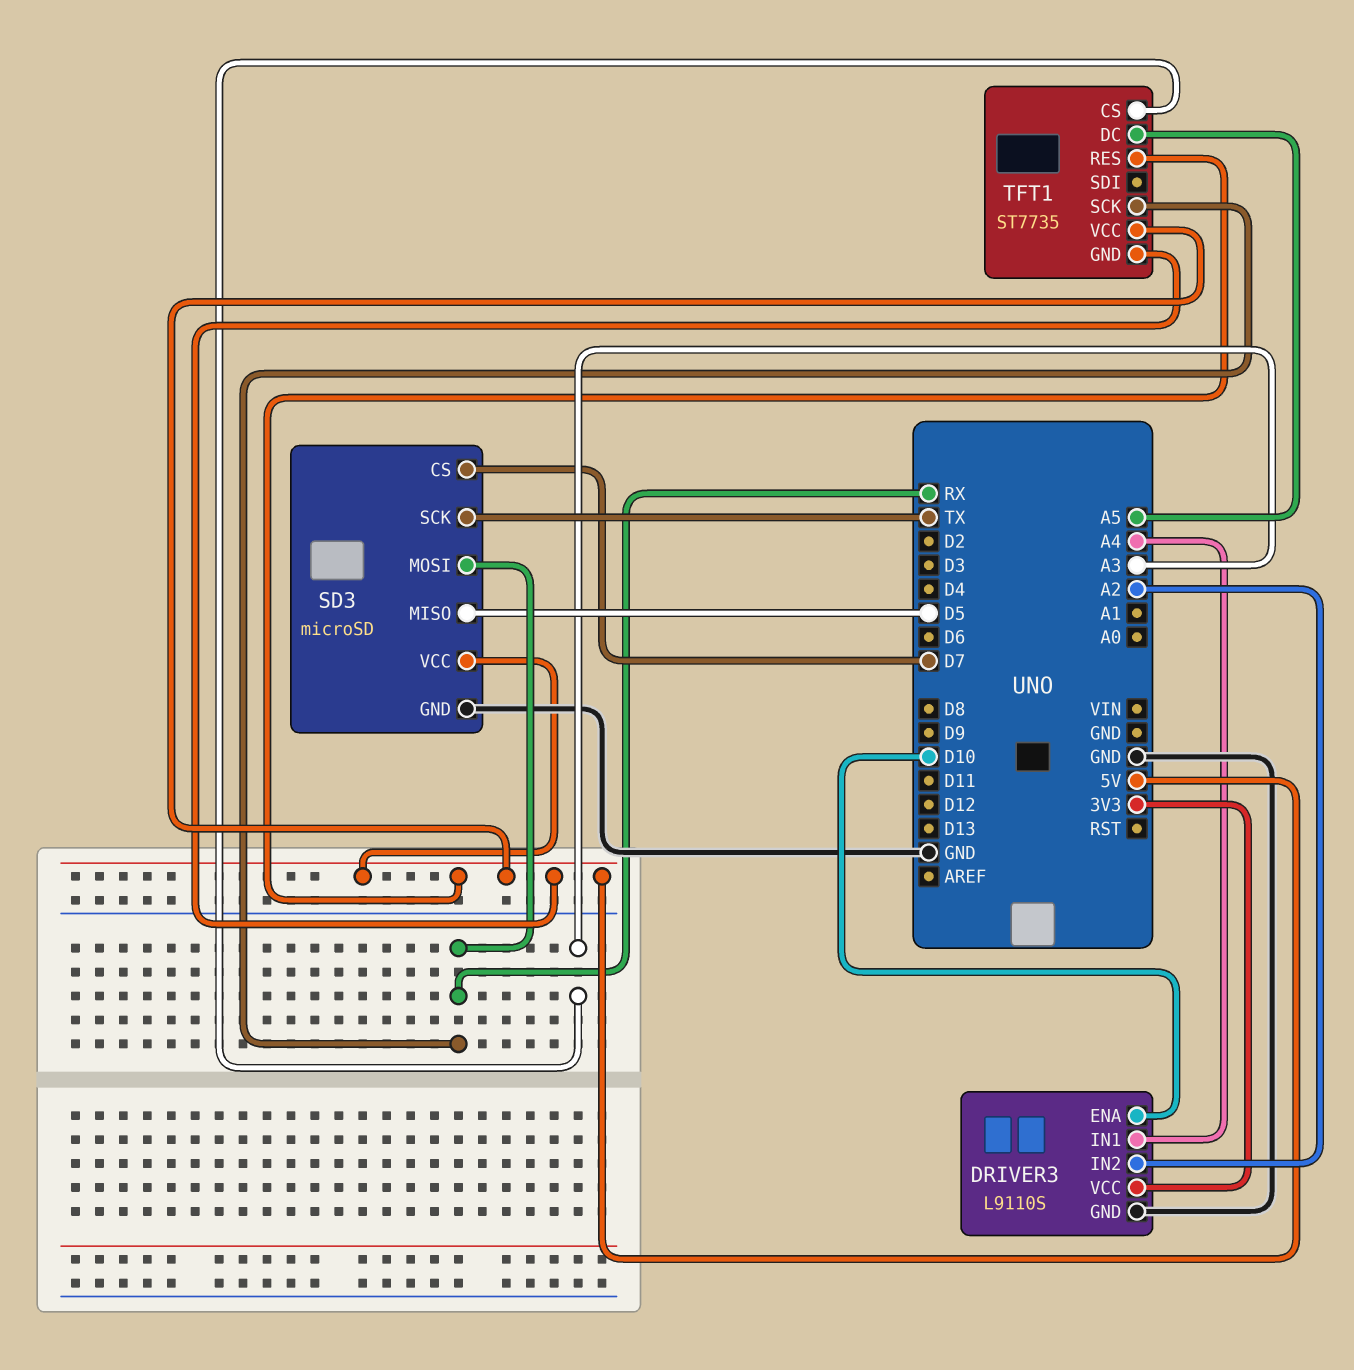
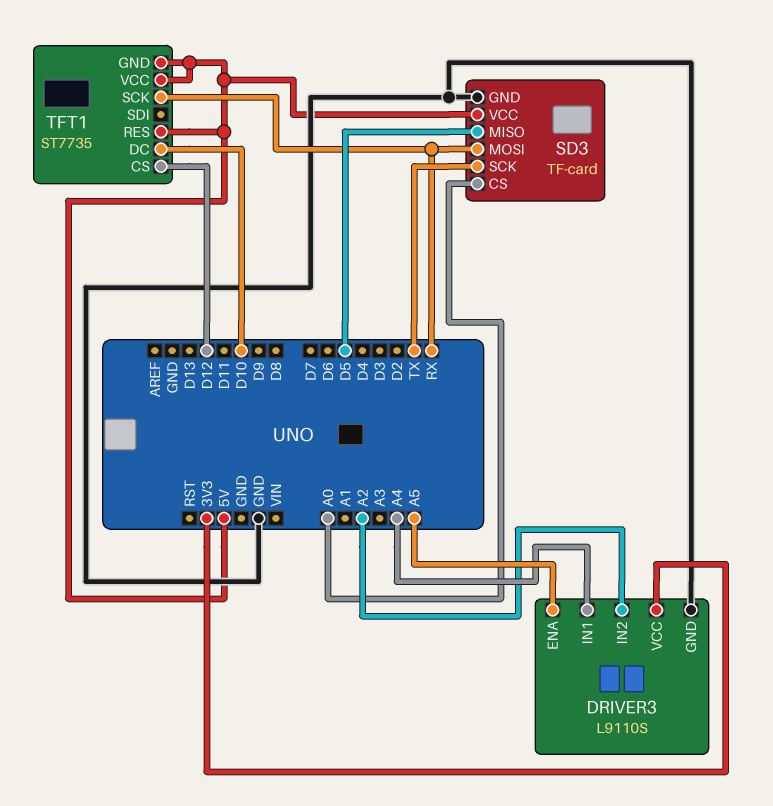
DRIVER3 pin ENA: D10 -> A5
SD3: microSD -> TF-card
SD3 pin CS: D7 -> A0
TFT1 pin CS: A3 -> D12
TFT1 pin DC: A5 -> D10

